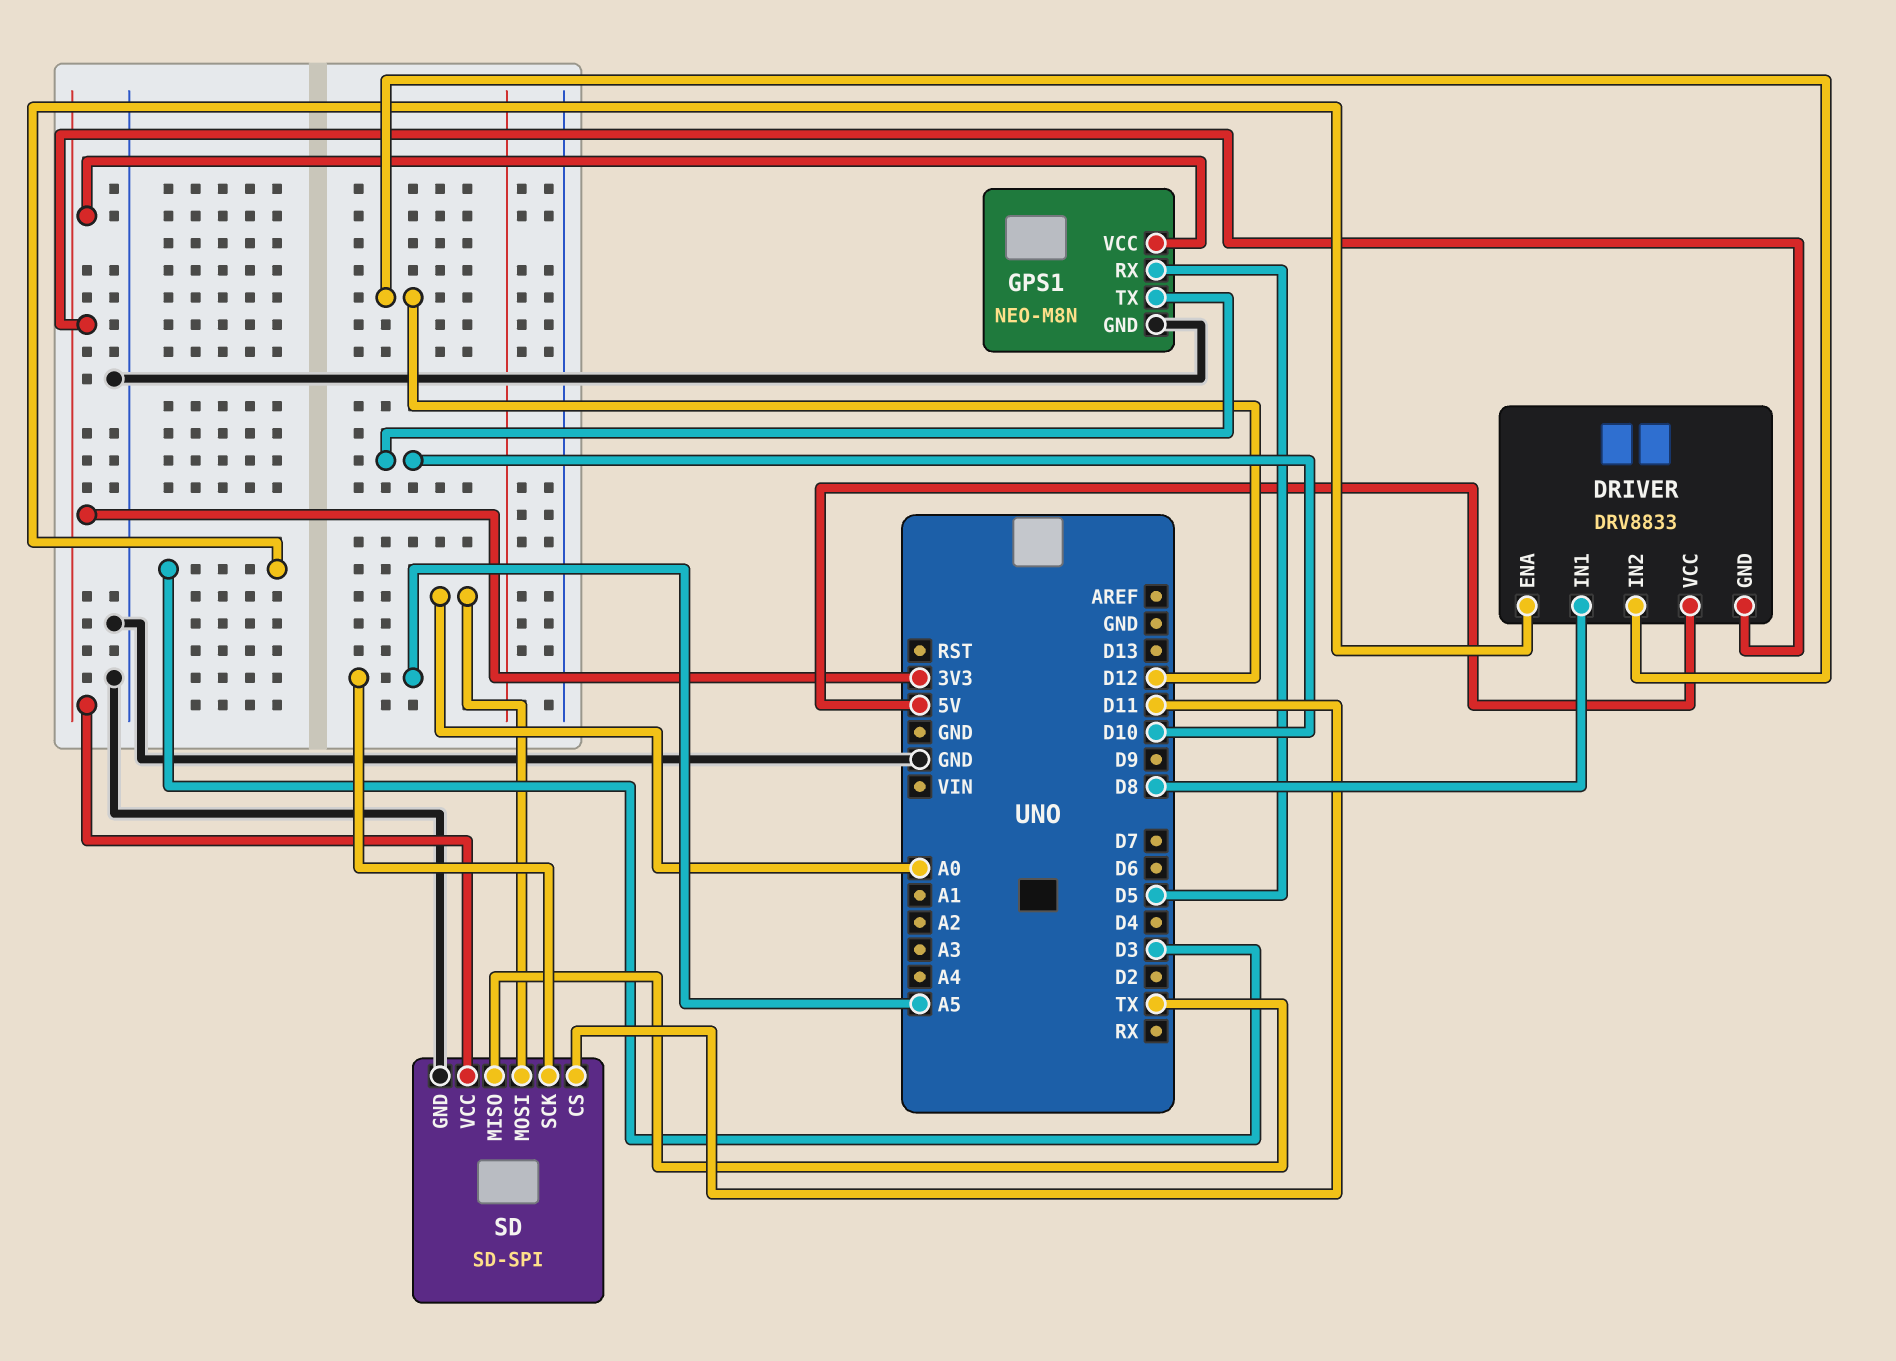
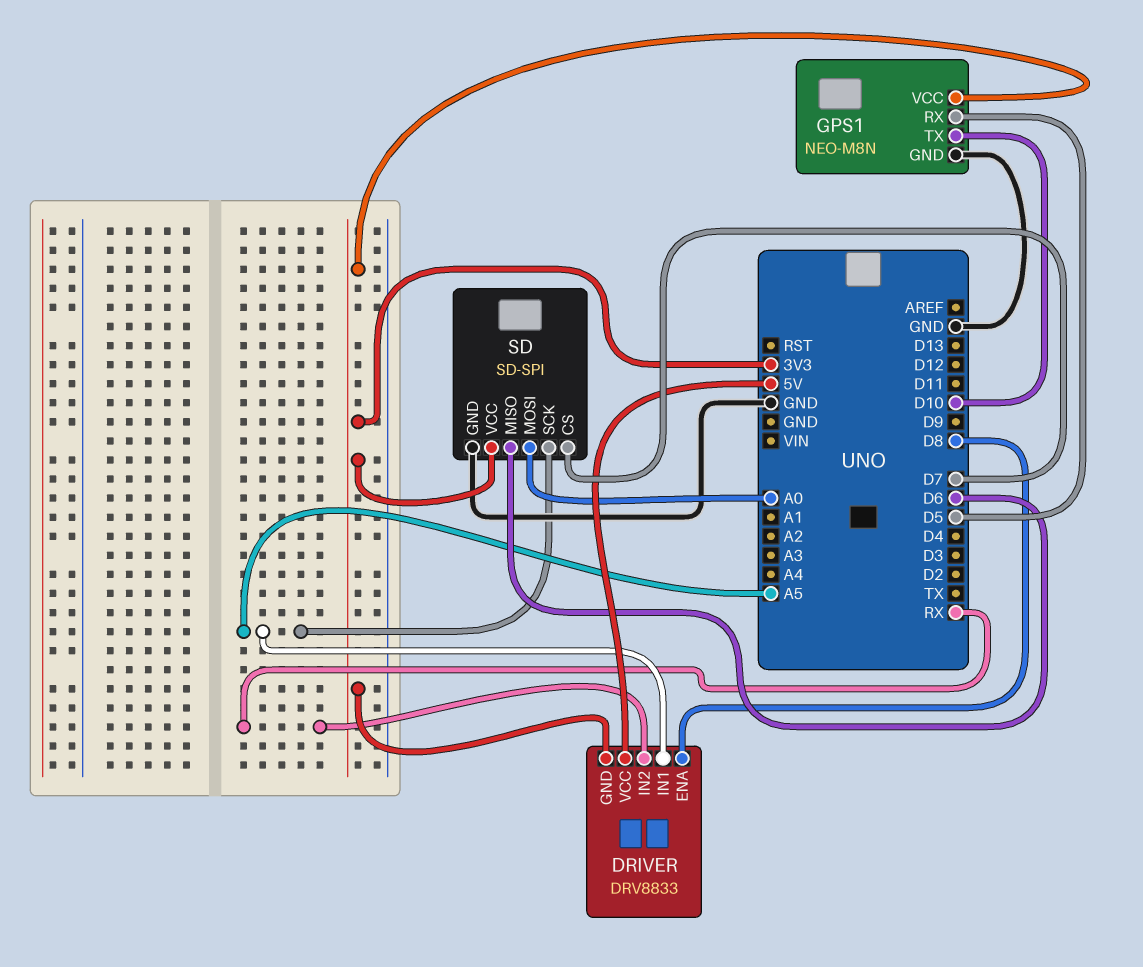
DRIVER pin ENA: D3 -> D8
DRIVER pin IN1: D8 -> A5
DRIVER pin IN2: D12 -> RX
SD pin CS: D11 -> D7
SD pin MISO: TX -> D6

